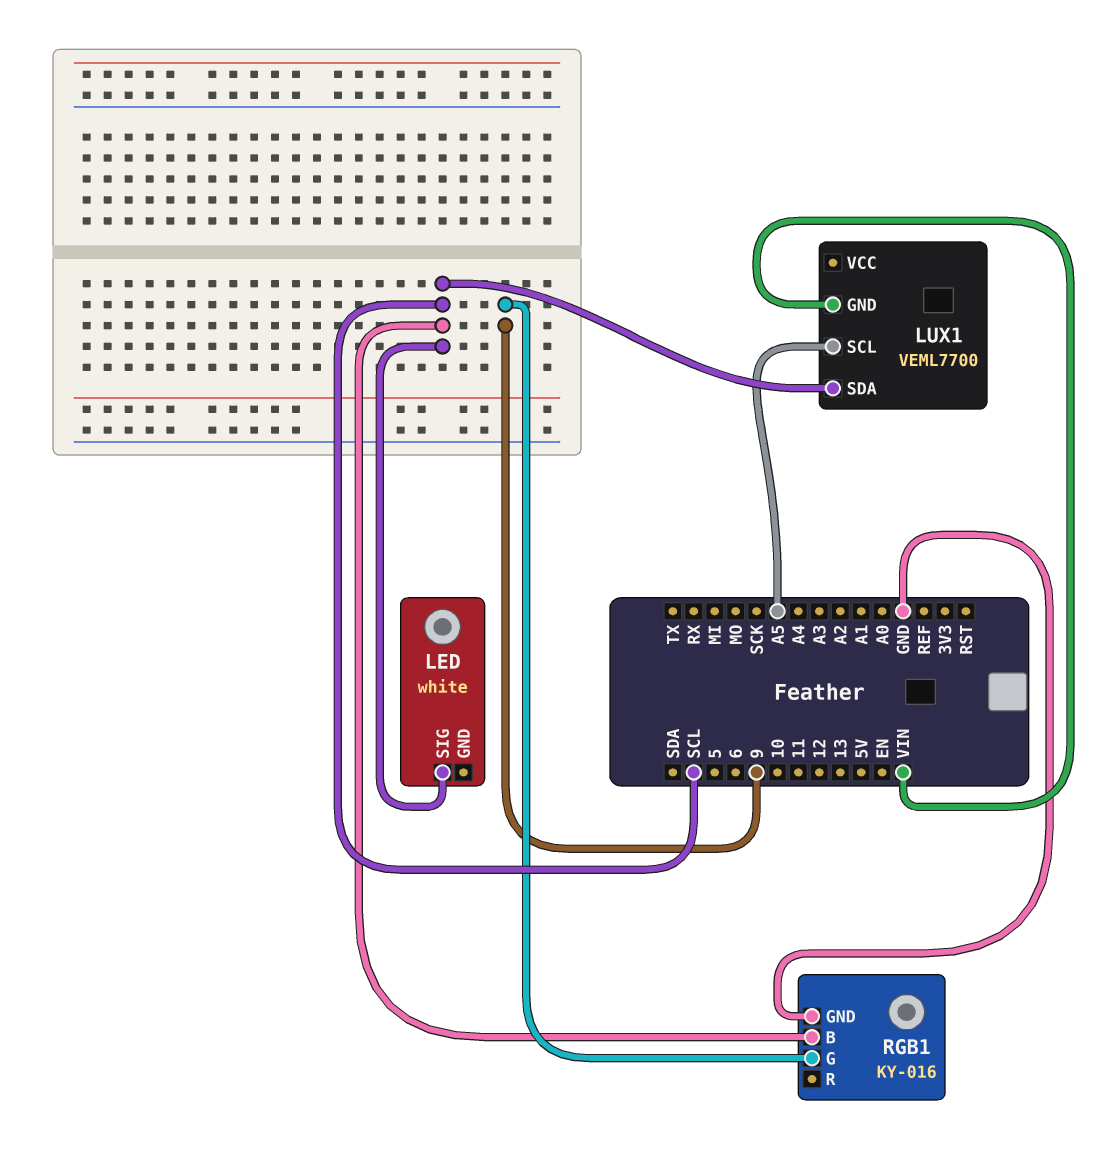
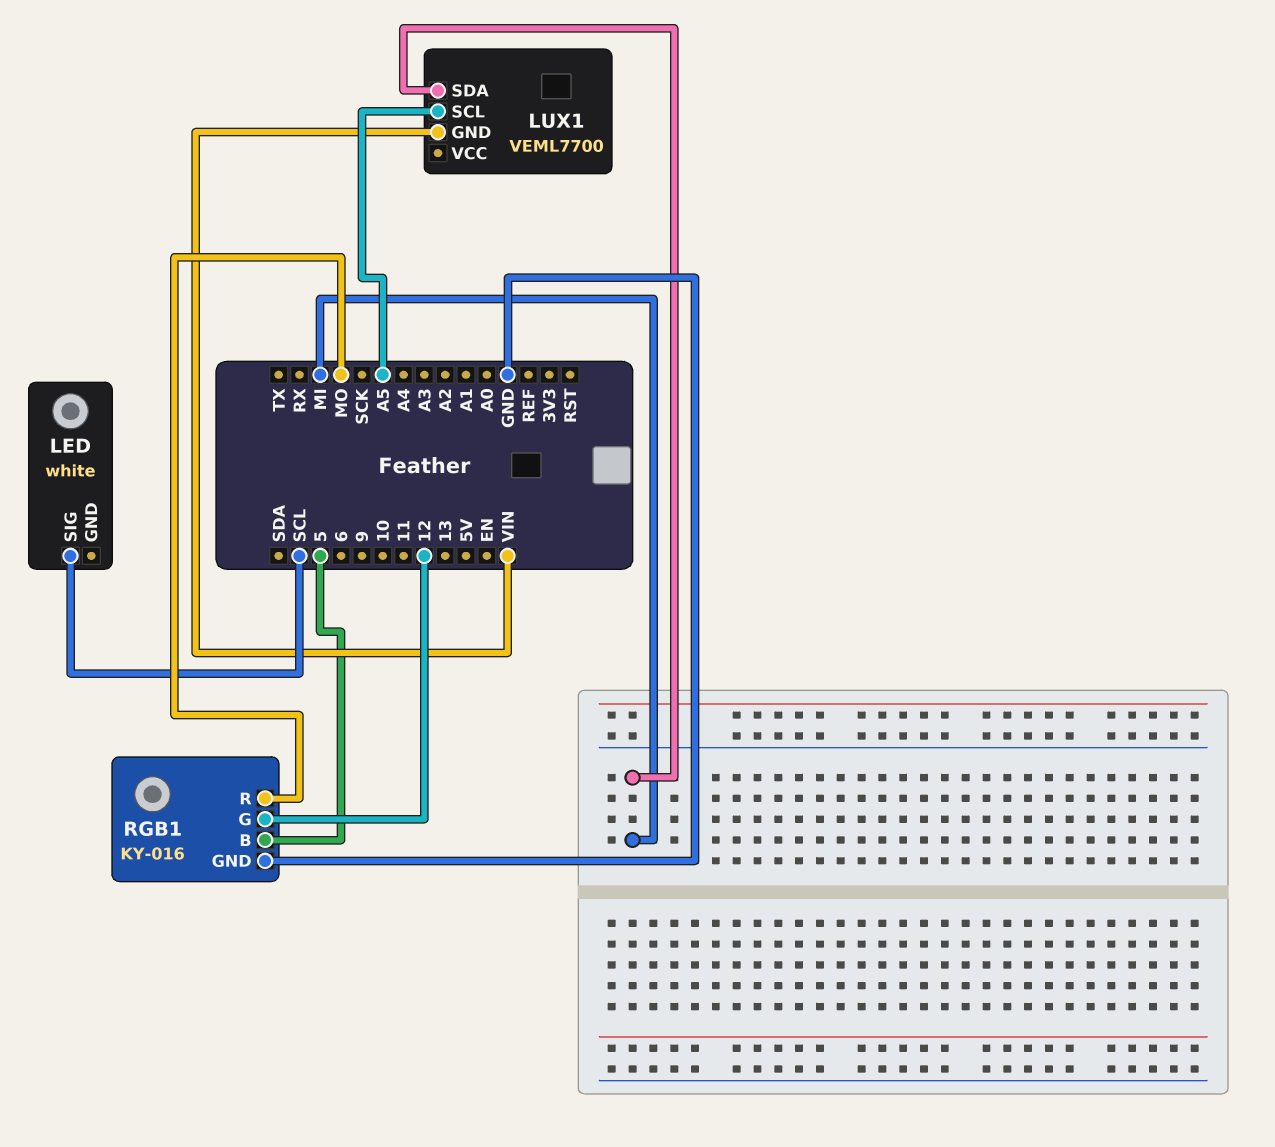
LUX1 pin SDA: SCL -> MI
RGB1 pin B: SCL -> 5
RGB1 pin G: 9 -> 12
RGB1 pin R: none -> MO

